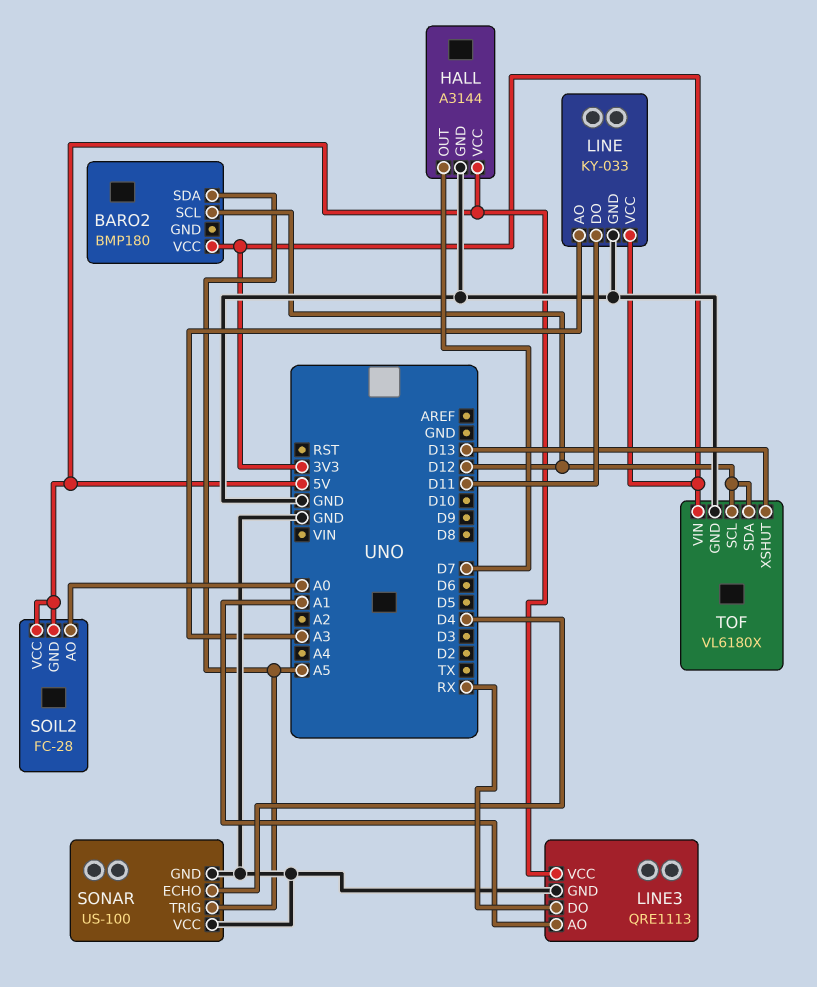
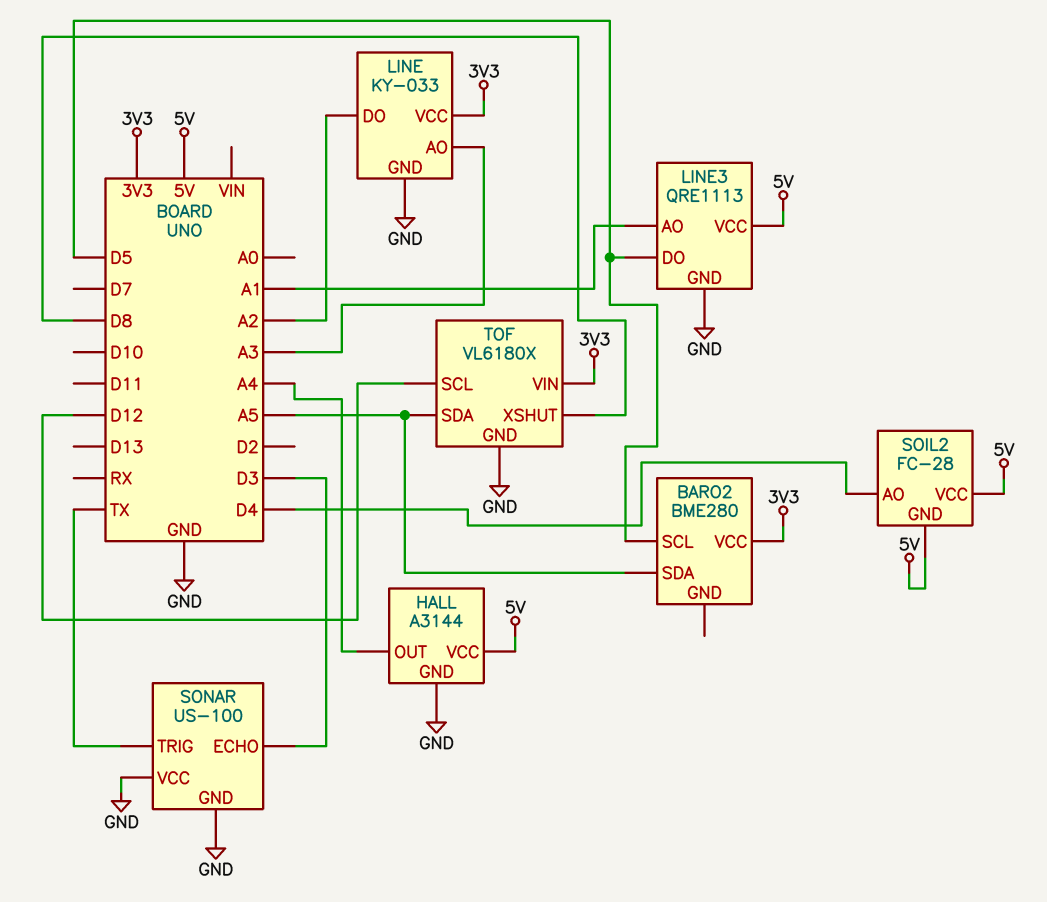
BARO2: BMP180 -> BME280
BARO2 pin SCL: D12 -> D5
HALL pin OUT: D7 -> A4
LINE pin DO: D11 -> A2
LINE3 pin DO: RX -> D5
SOIL2 pin AO: A0 -> D4
SONAR pin ECHO: D4 -> D3
SONAR pin TRIG: A5 -> TX
TOF pin SDA: D12 -> A5
TOF pin XSHUT: D13 -> D8

